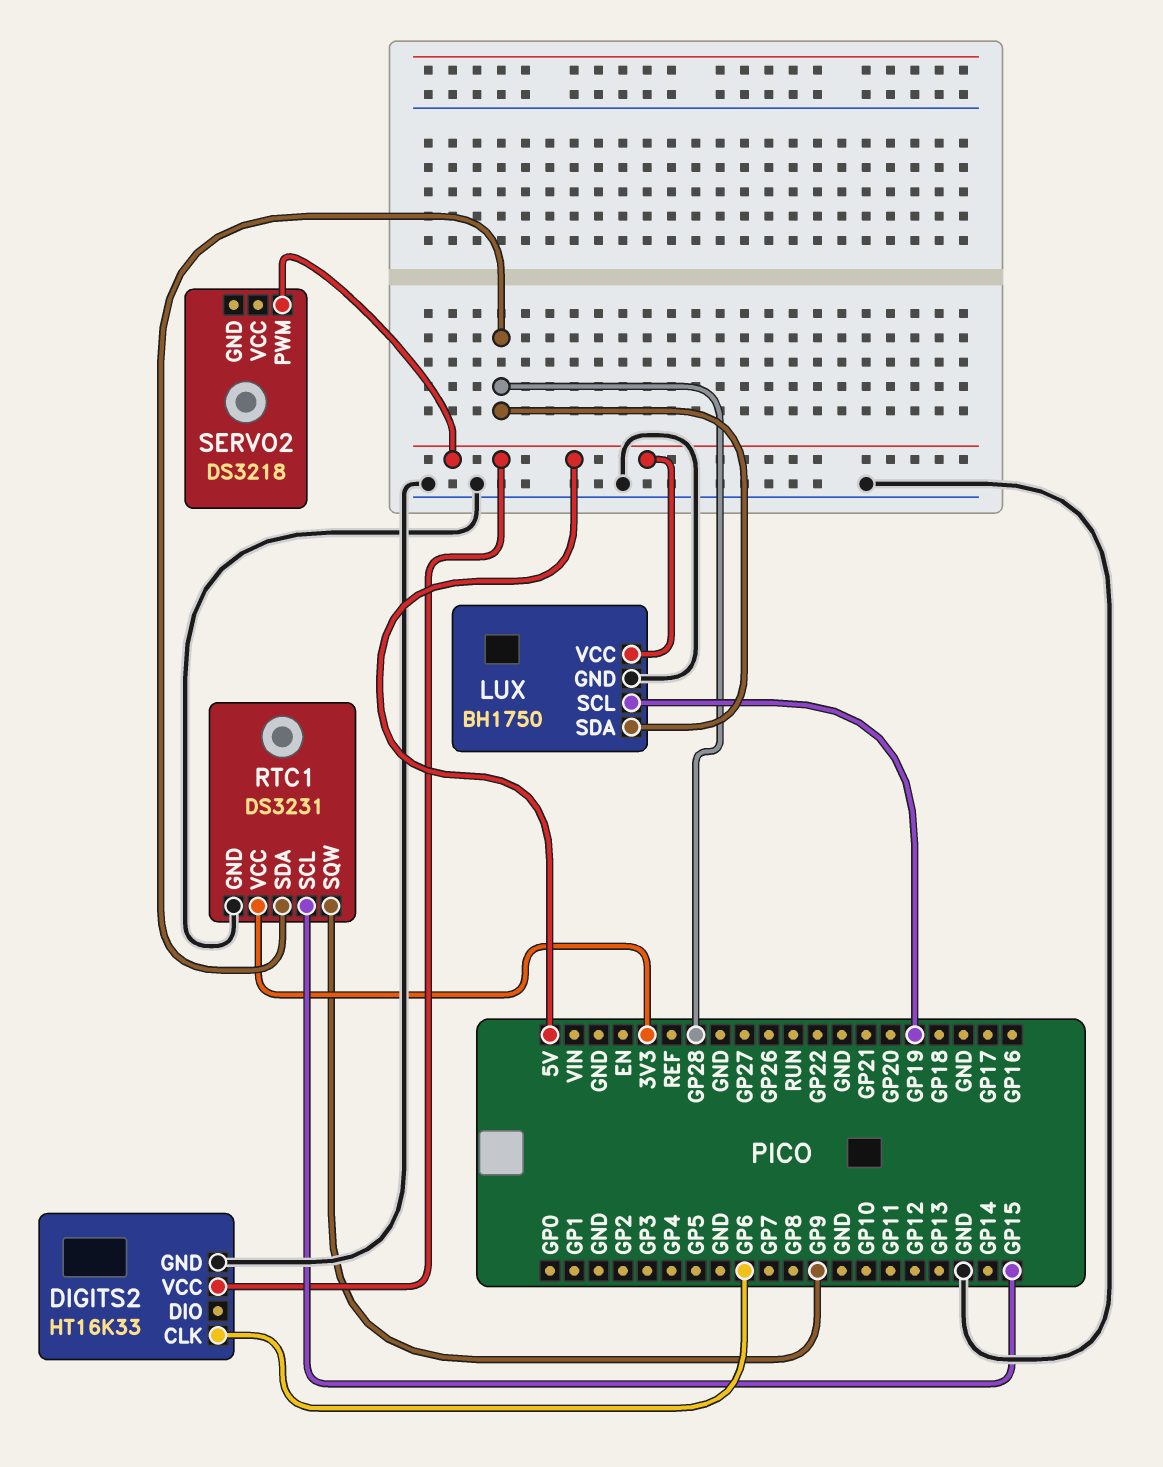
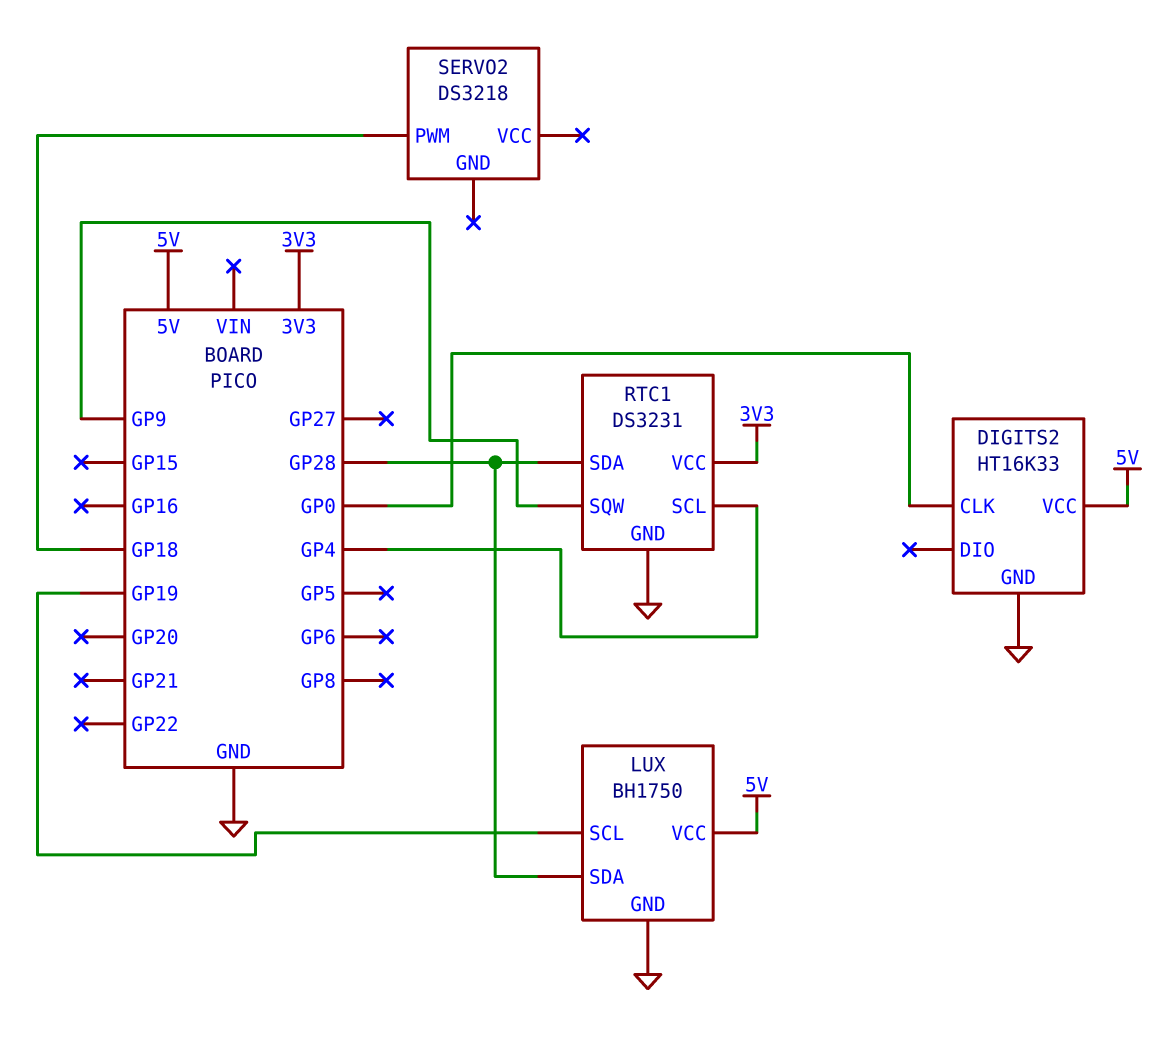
DIGITS2 pin CLK: GP6 -> GP0
RTC1 pin SCL: GP15 -> GP4
SERVO2 pin PWM: 5V -> GP18

